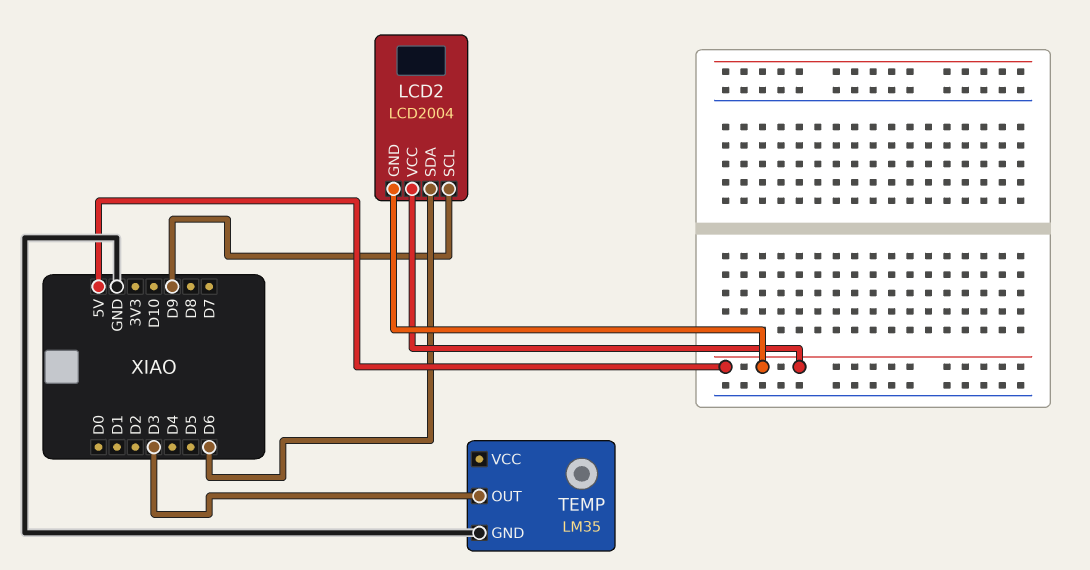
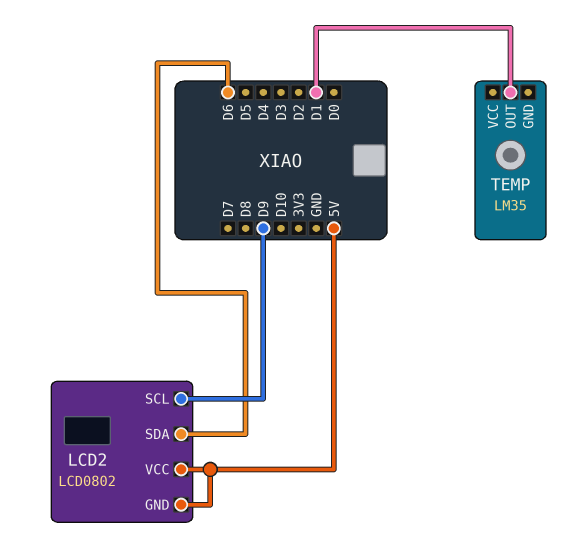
LCD2: LCD2004 -> LCD0802
TEMP pin GND: GND -> none
TEMP pin OUT: D3 -> D1

